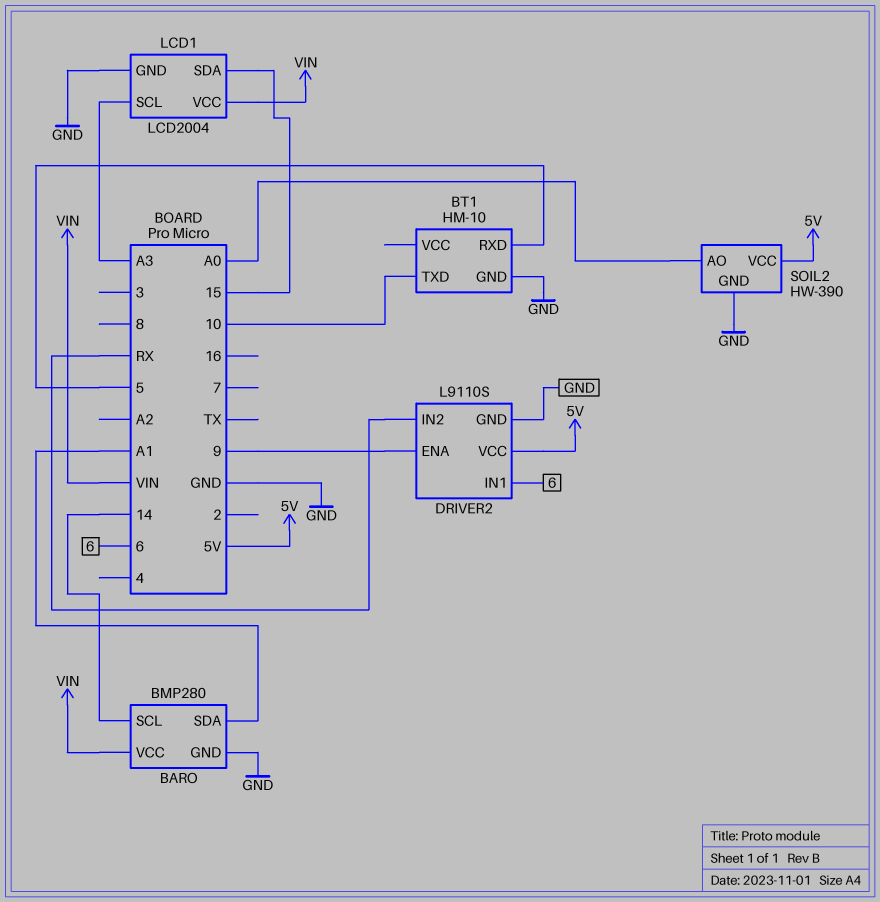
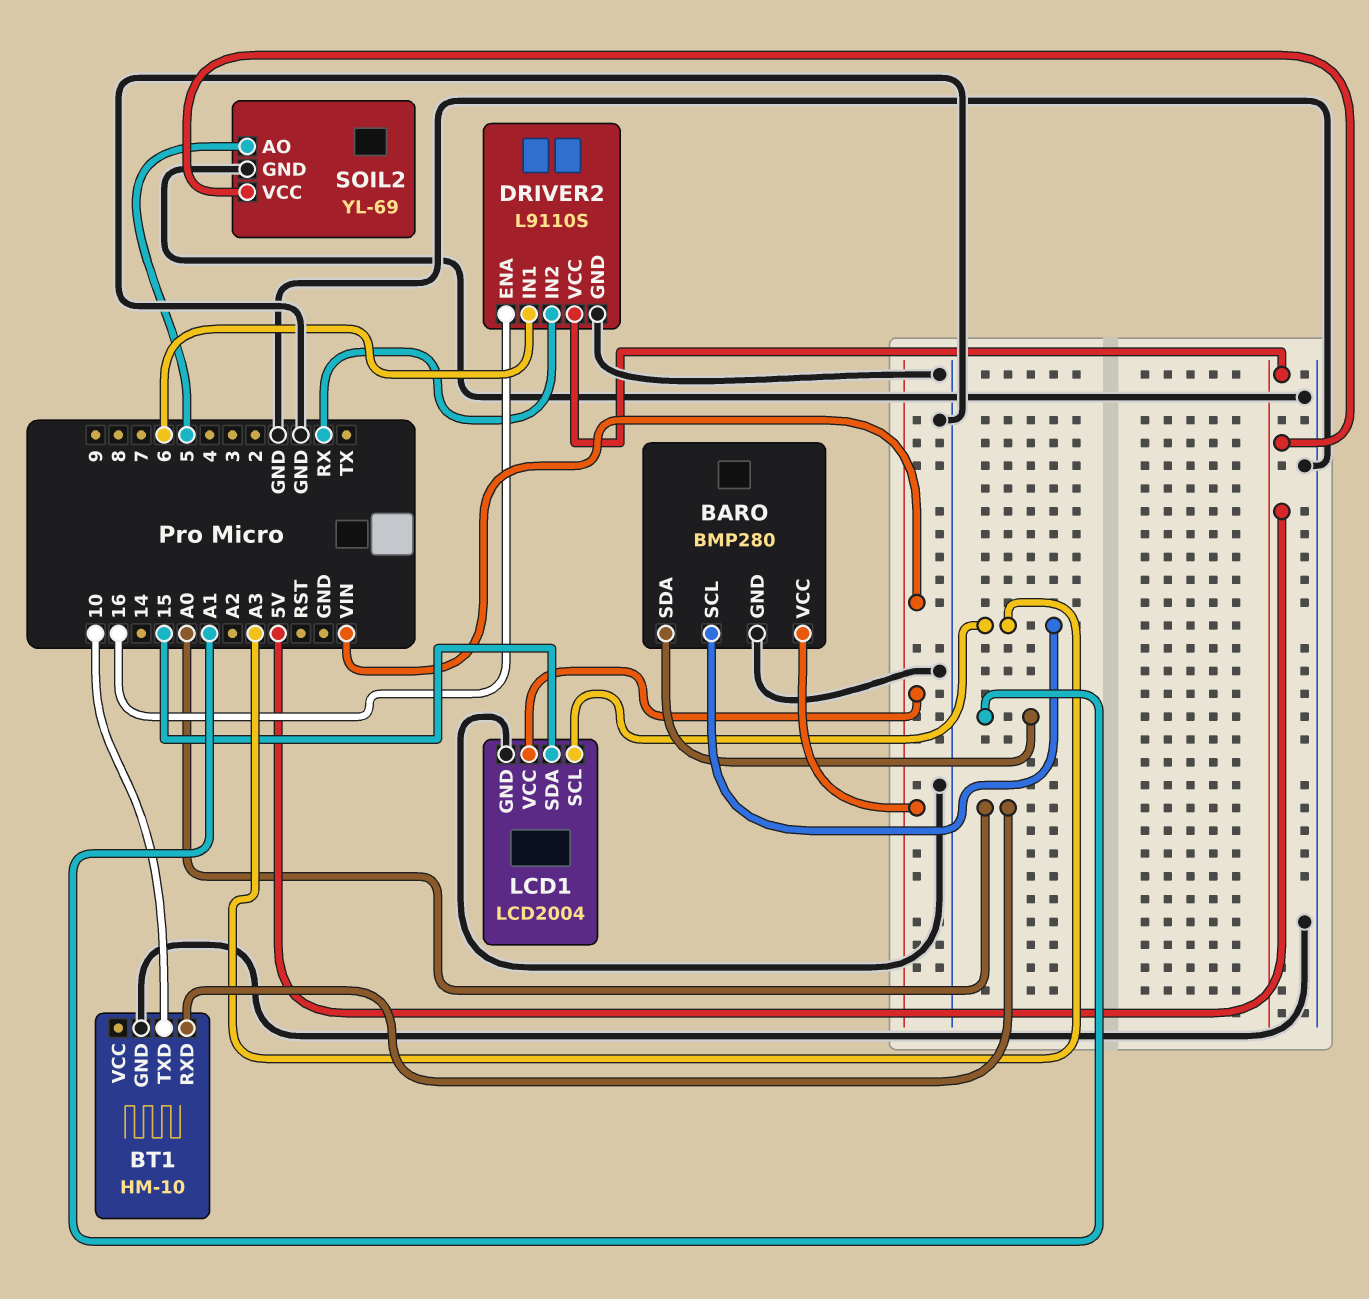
BARO pin SCL: 14 -> A3
BT1 pin RXD: 5 -> A0
DRIVER2 pin ENA: 9 -> 16
SOIL2: HW-390 -> YL-69
SOIL2 pin AO: A0 -> 5

